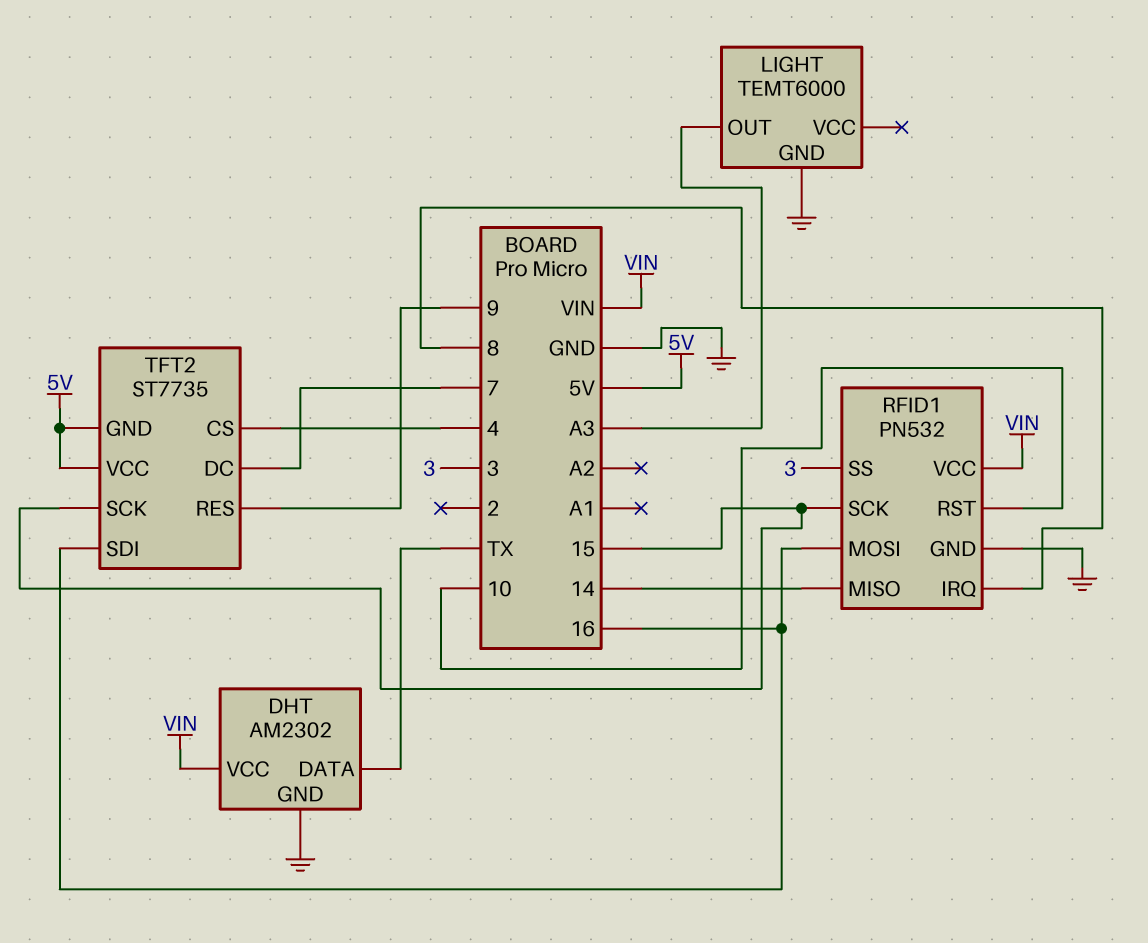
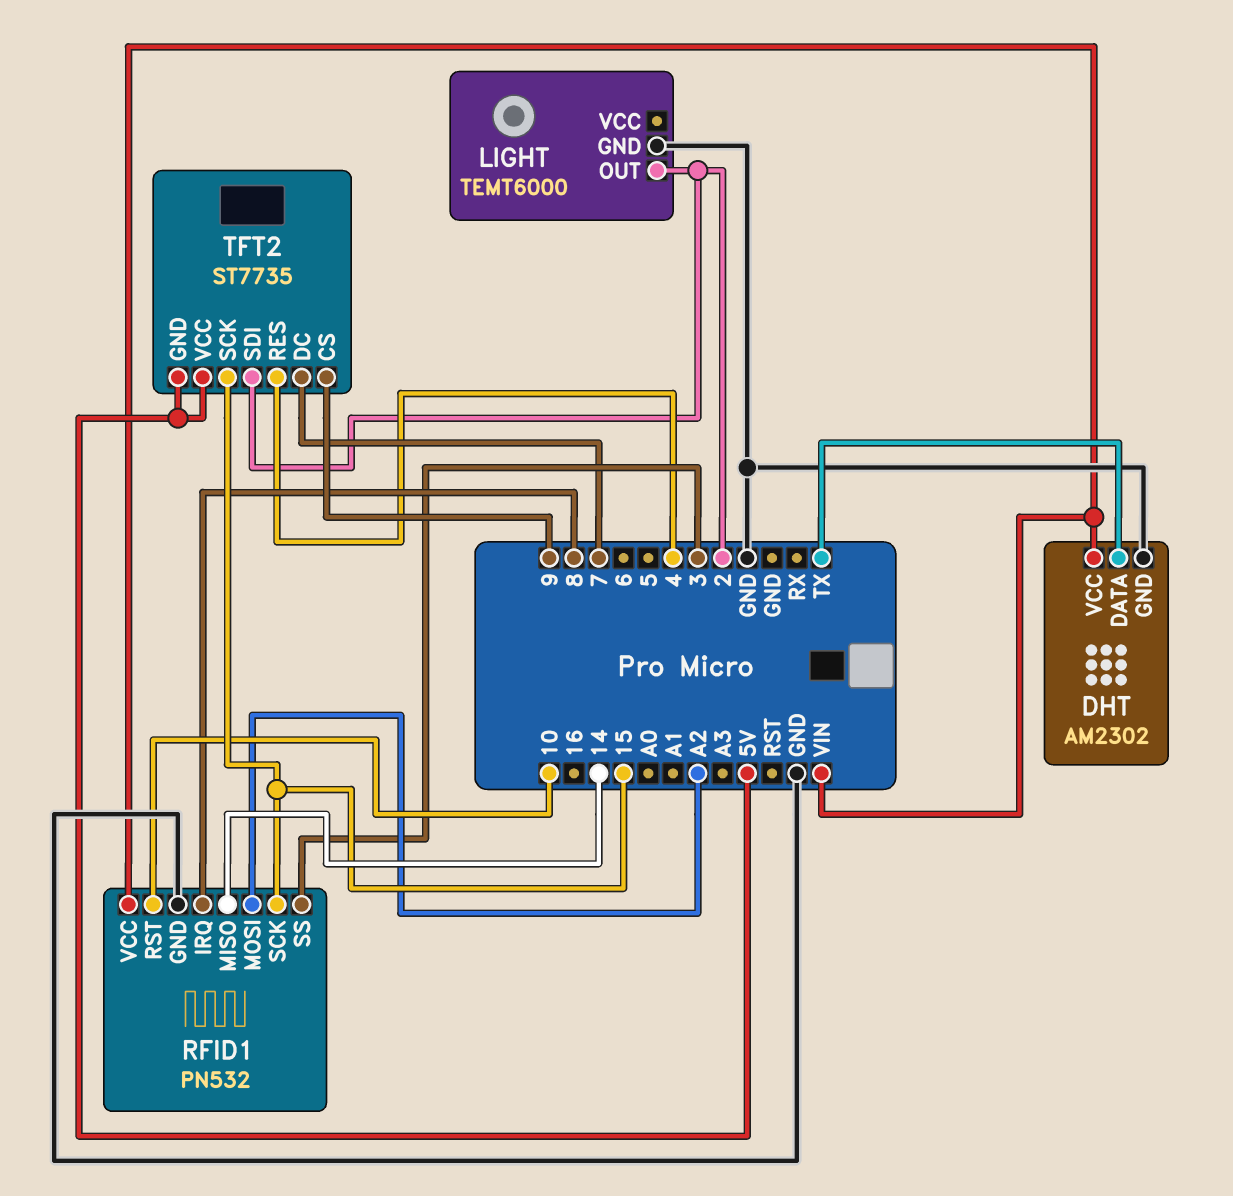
LIGHT pin OUT: A3 -> 2
RFID1 pin MOSI: 16 -> A2
TFT2 pin CS: 4 -> 9
TFT2 pin RES: 9 -> 4
TFT2 pin SDI: 16 -> 2

